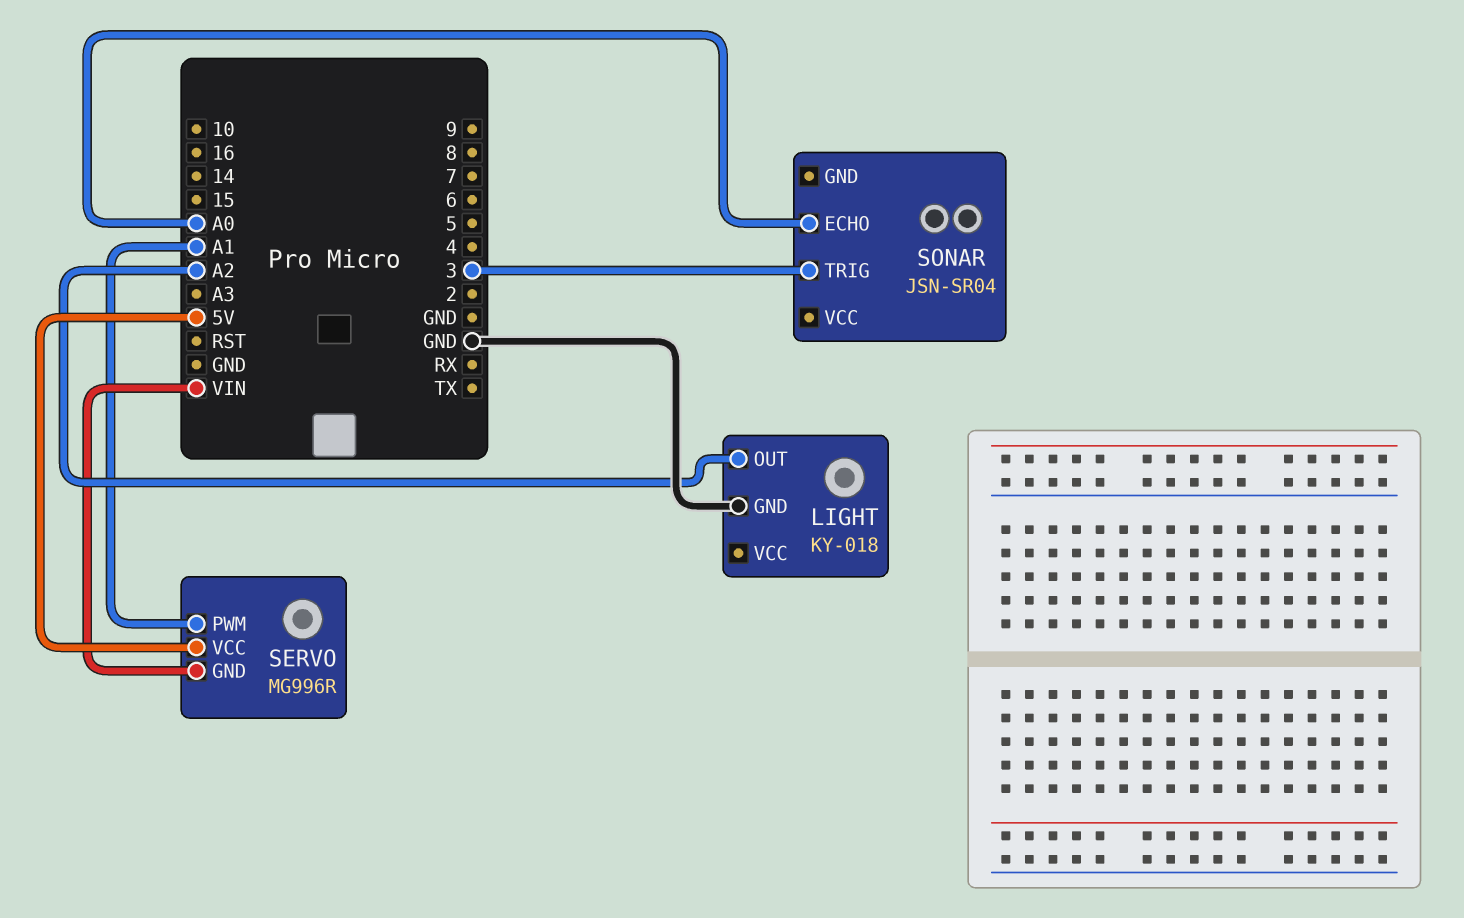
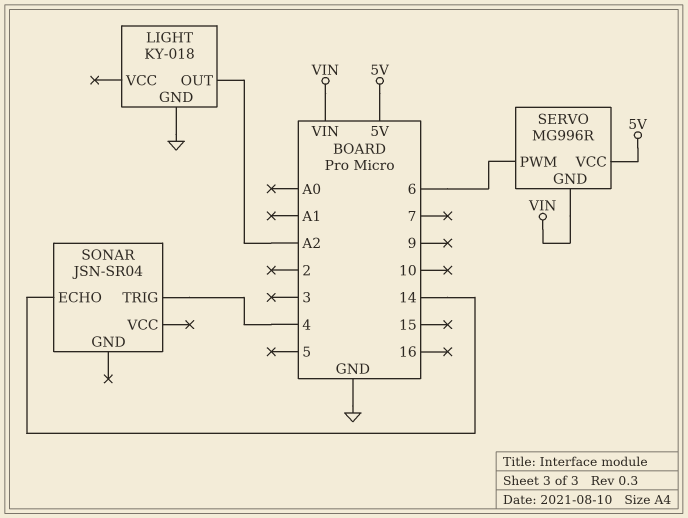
SERVO pin PWM: A1 -> 6
SONAR pin ECHO: A0 -> 14
SONAR pin TRIG: 3 -> 4

